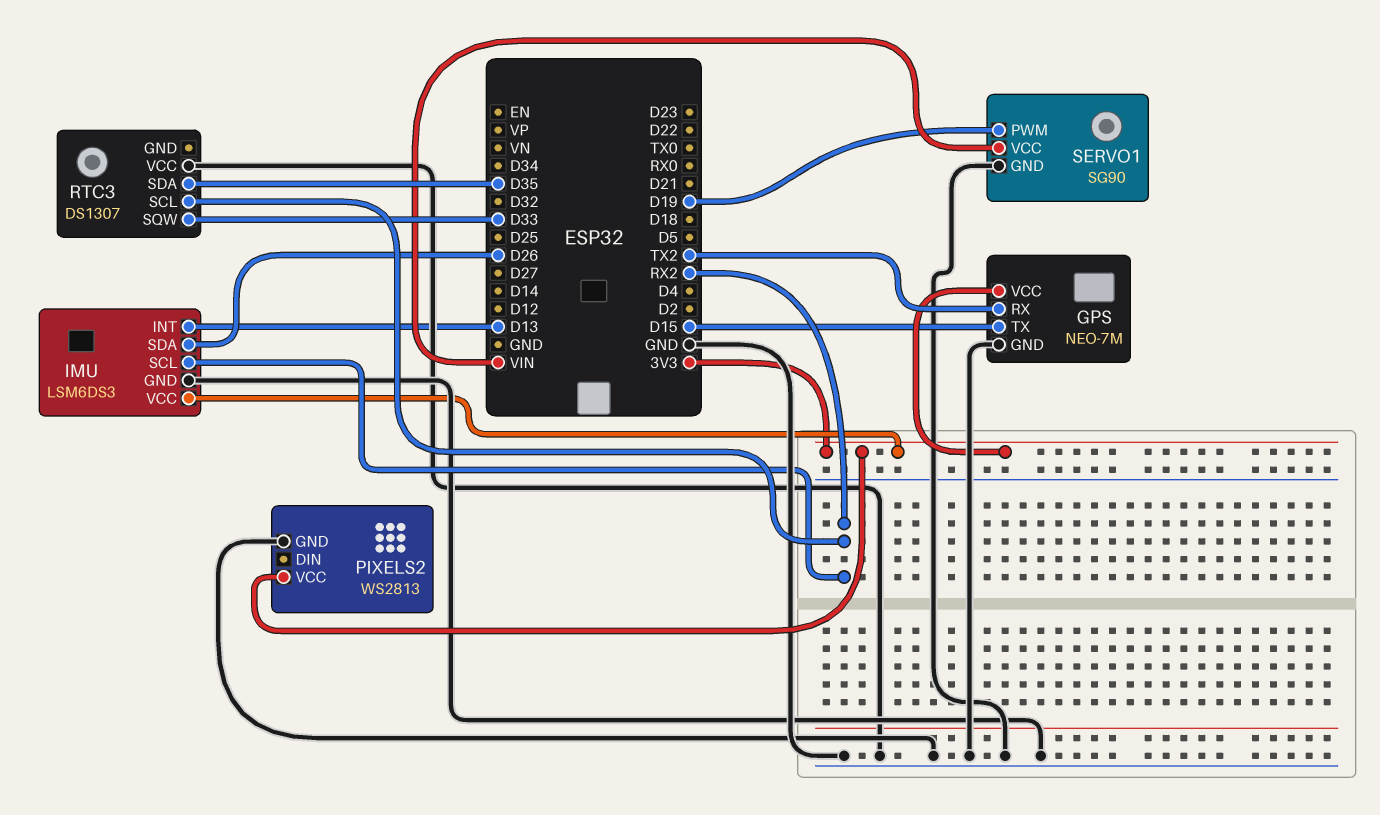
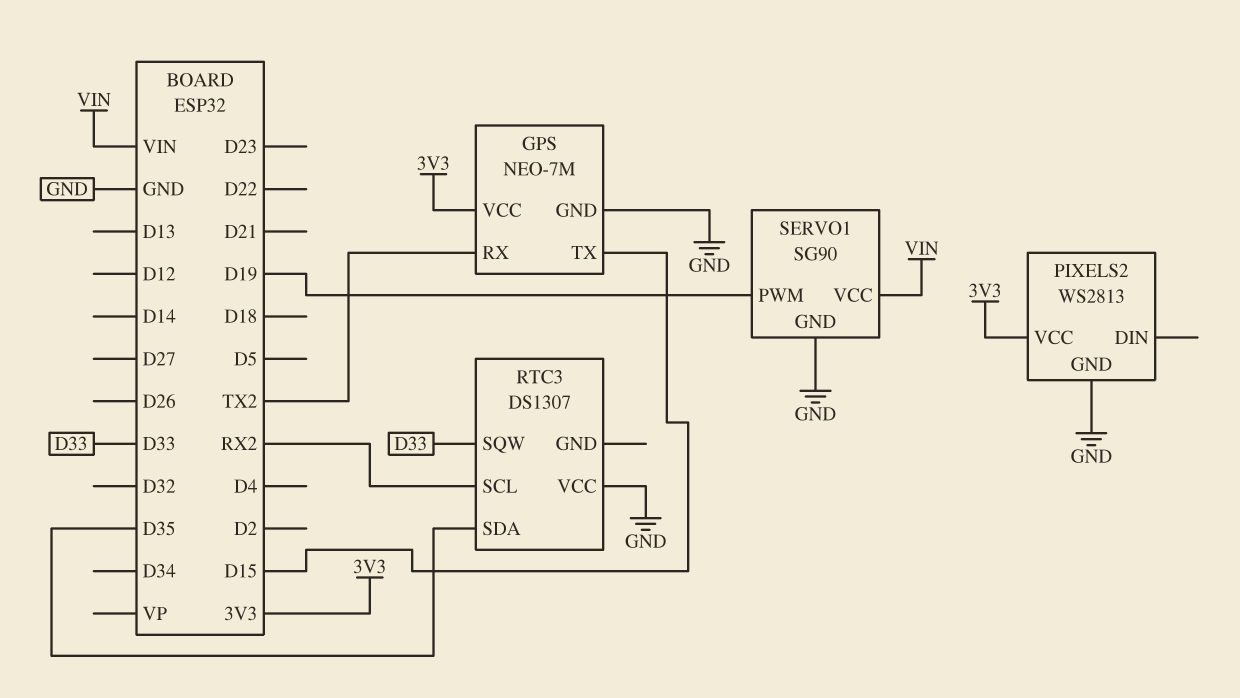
IMU: LSM6DS3 -> none
IMU pin GND: GND -> none
IMU pin INT: D13 -> none
IMU pin SCL: RX2 -> none
IMU pin SDA: D26 -> none
IMU pin VCC: 3V3 -> none

